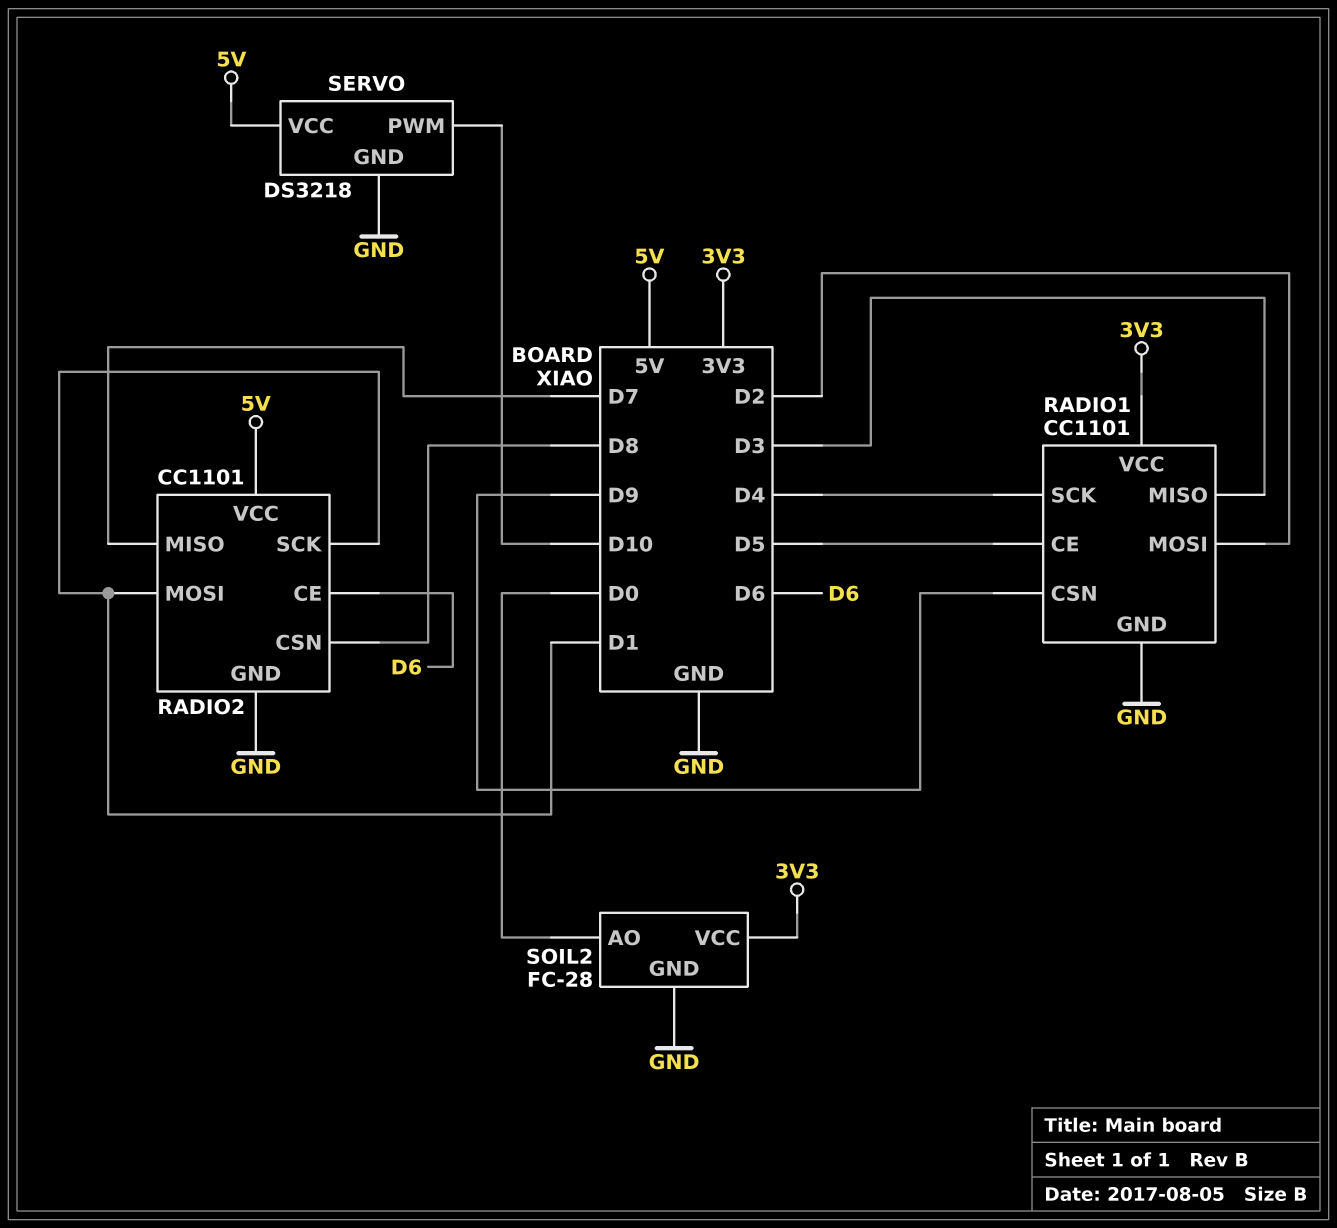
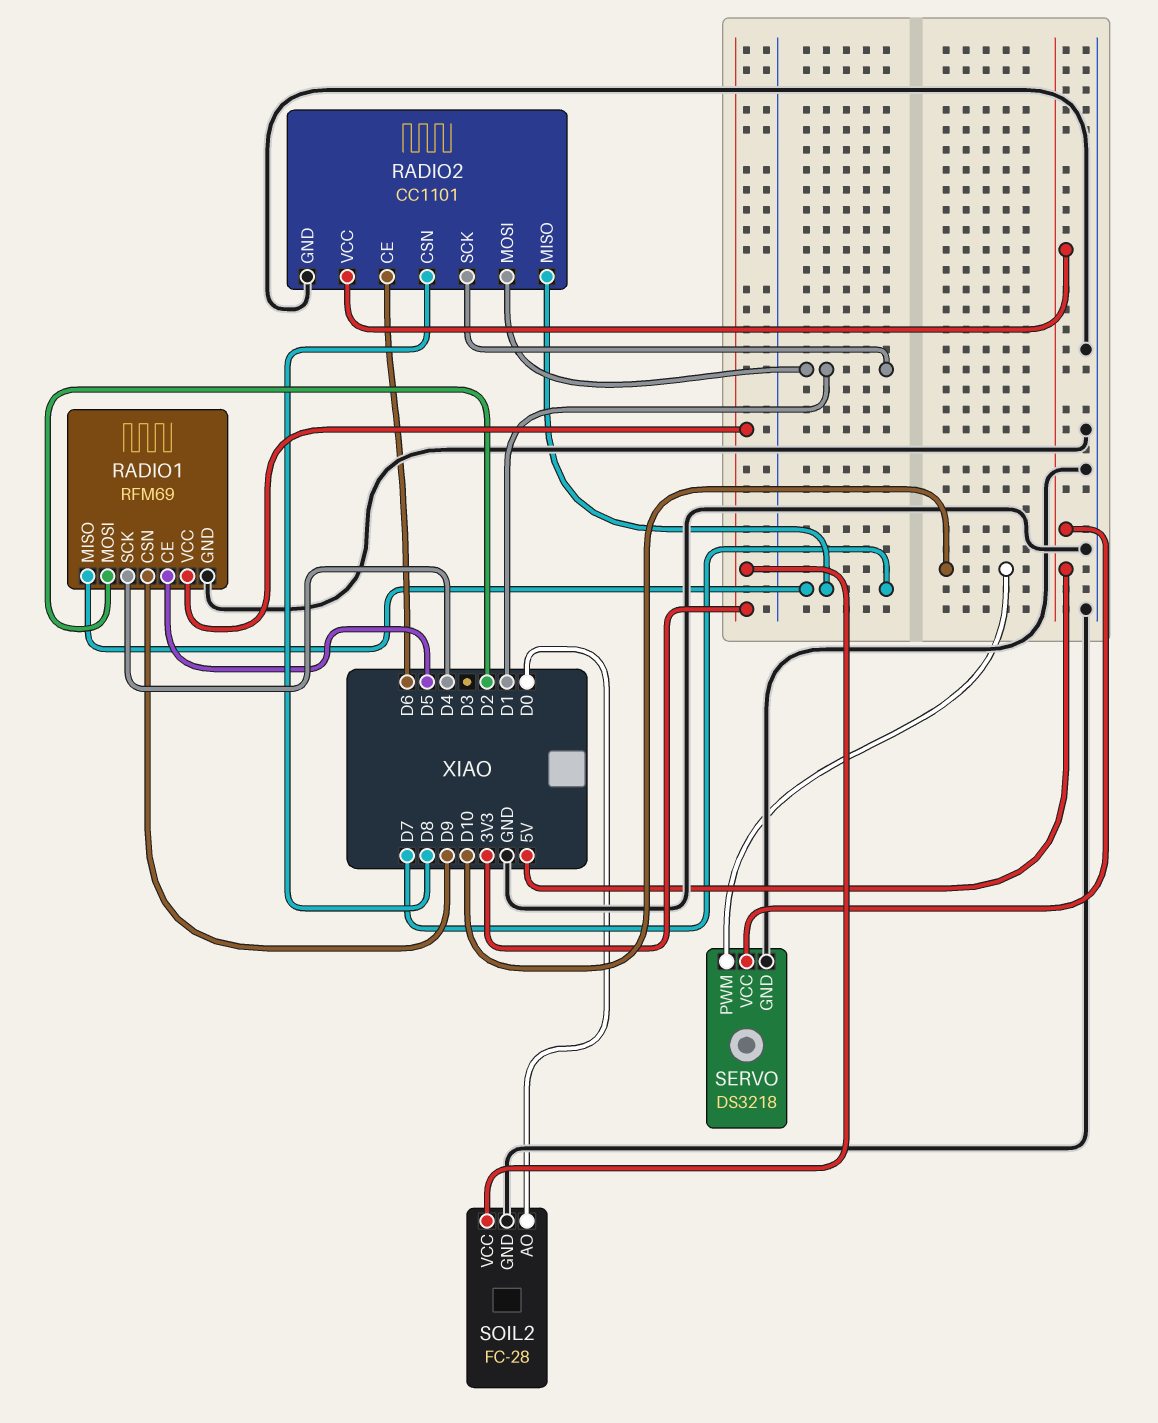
RADIO1: CC1101 -> RFM69
RADIO1 pin MISO: D3 -> D7

